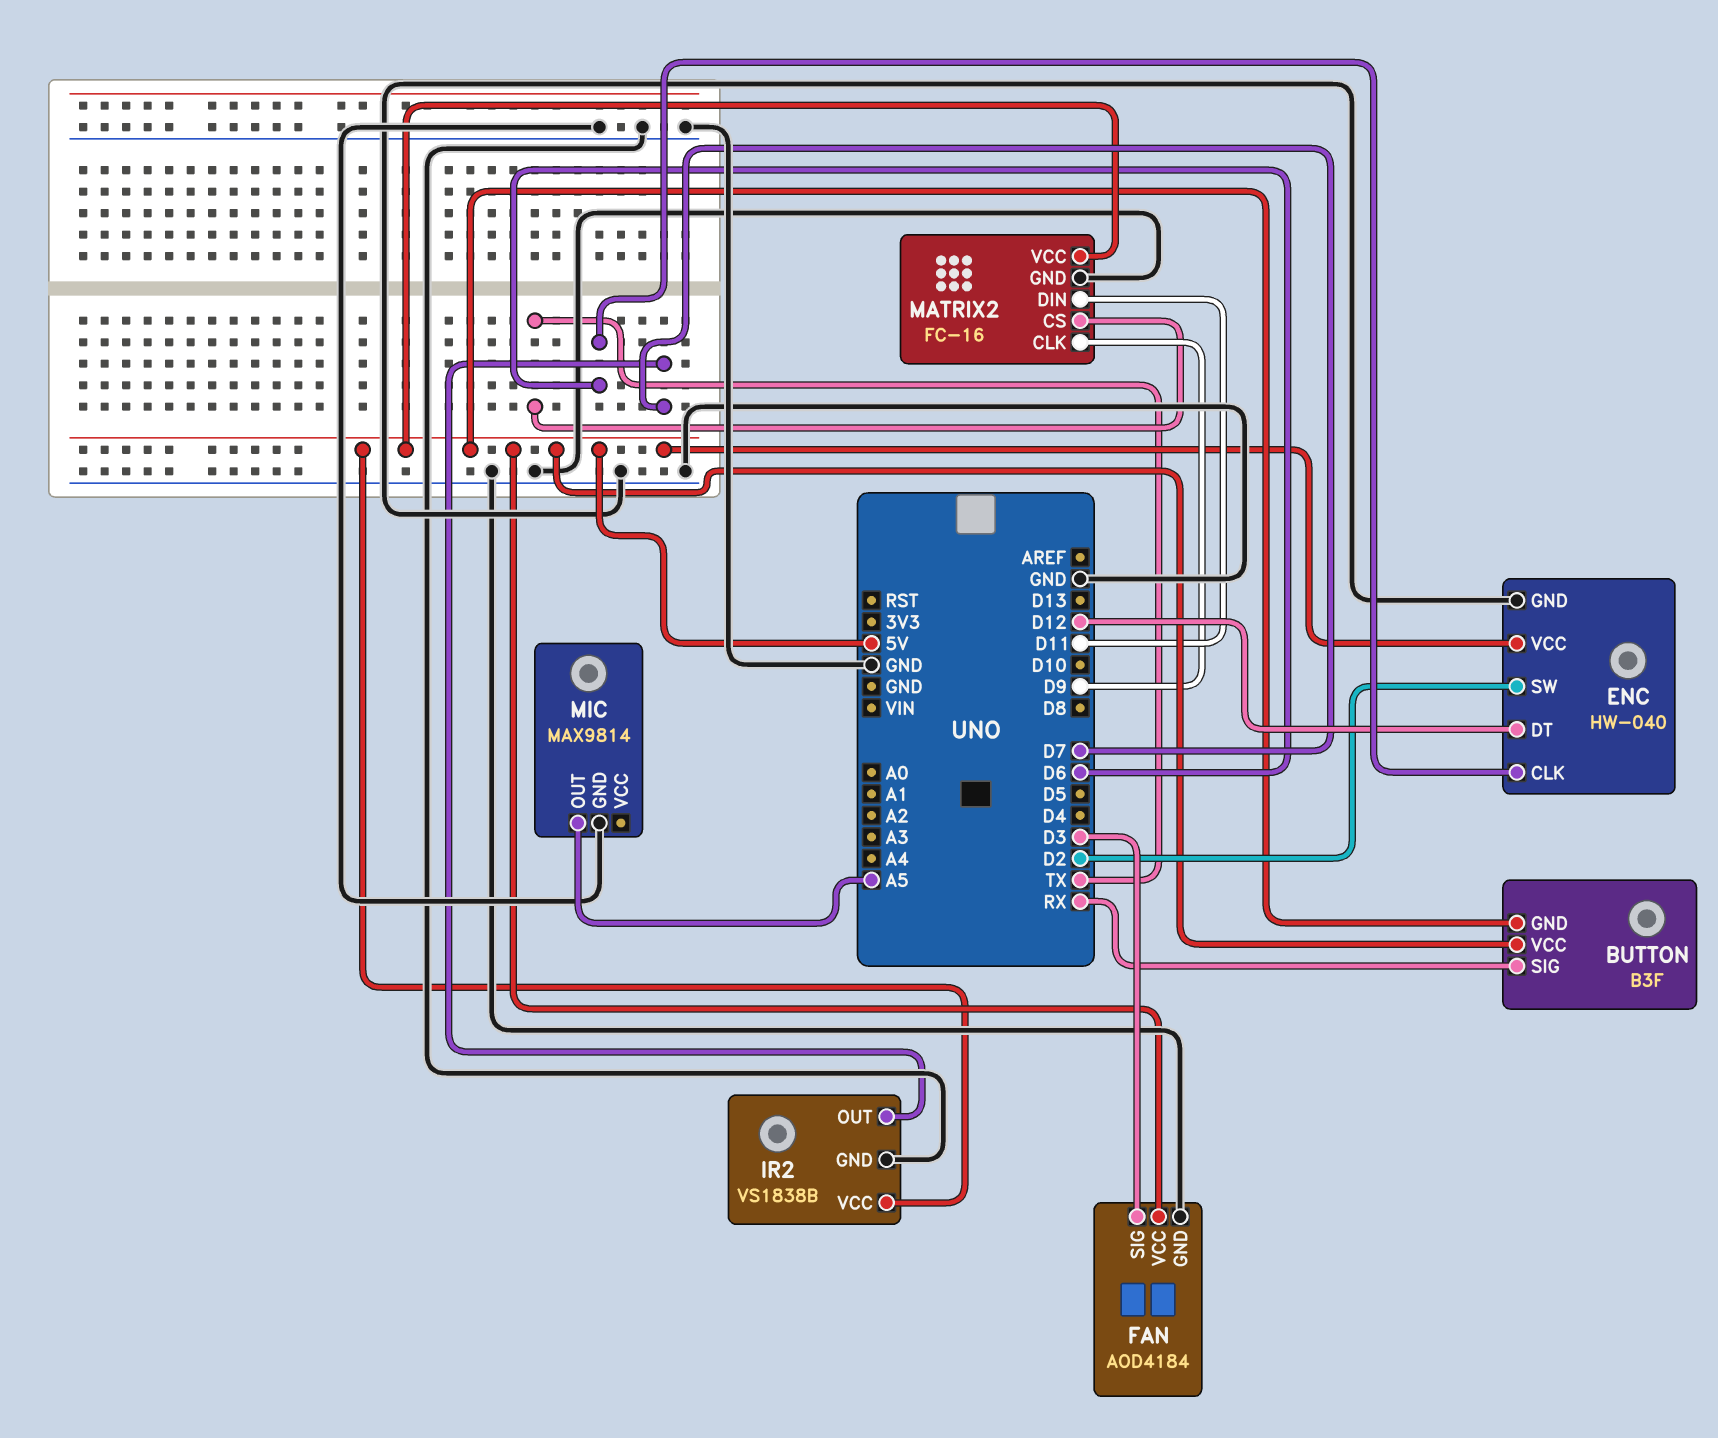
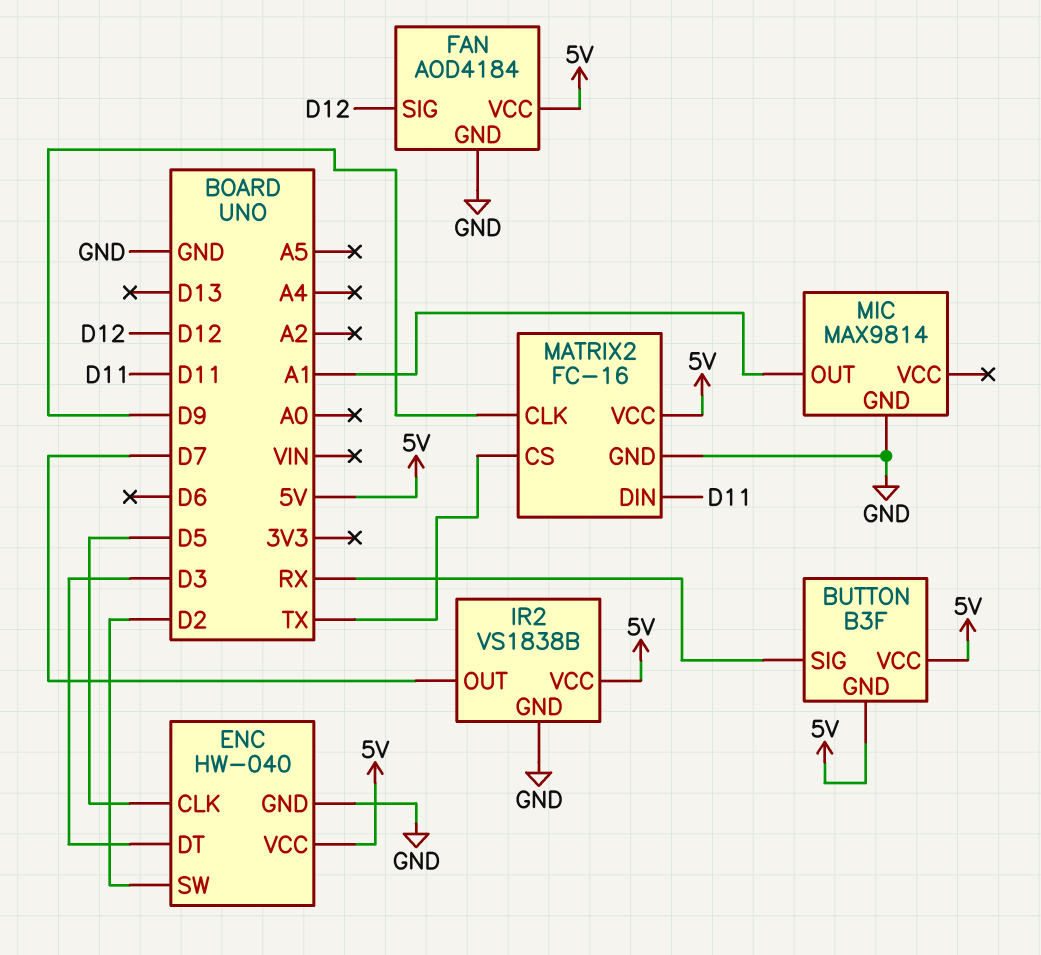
ENC pin CLK: D6 -> D5
ENC pin DT: D12 -> D3
FAN pin SIG: D3 -> D12
MIC pin OUT: A5 -> A1

